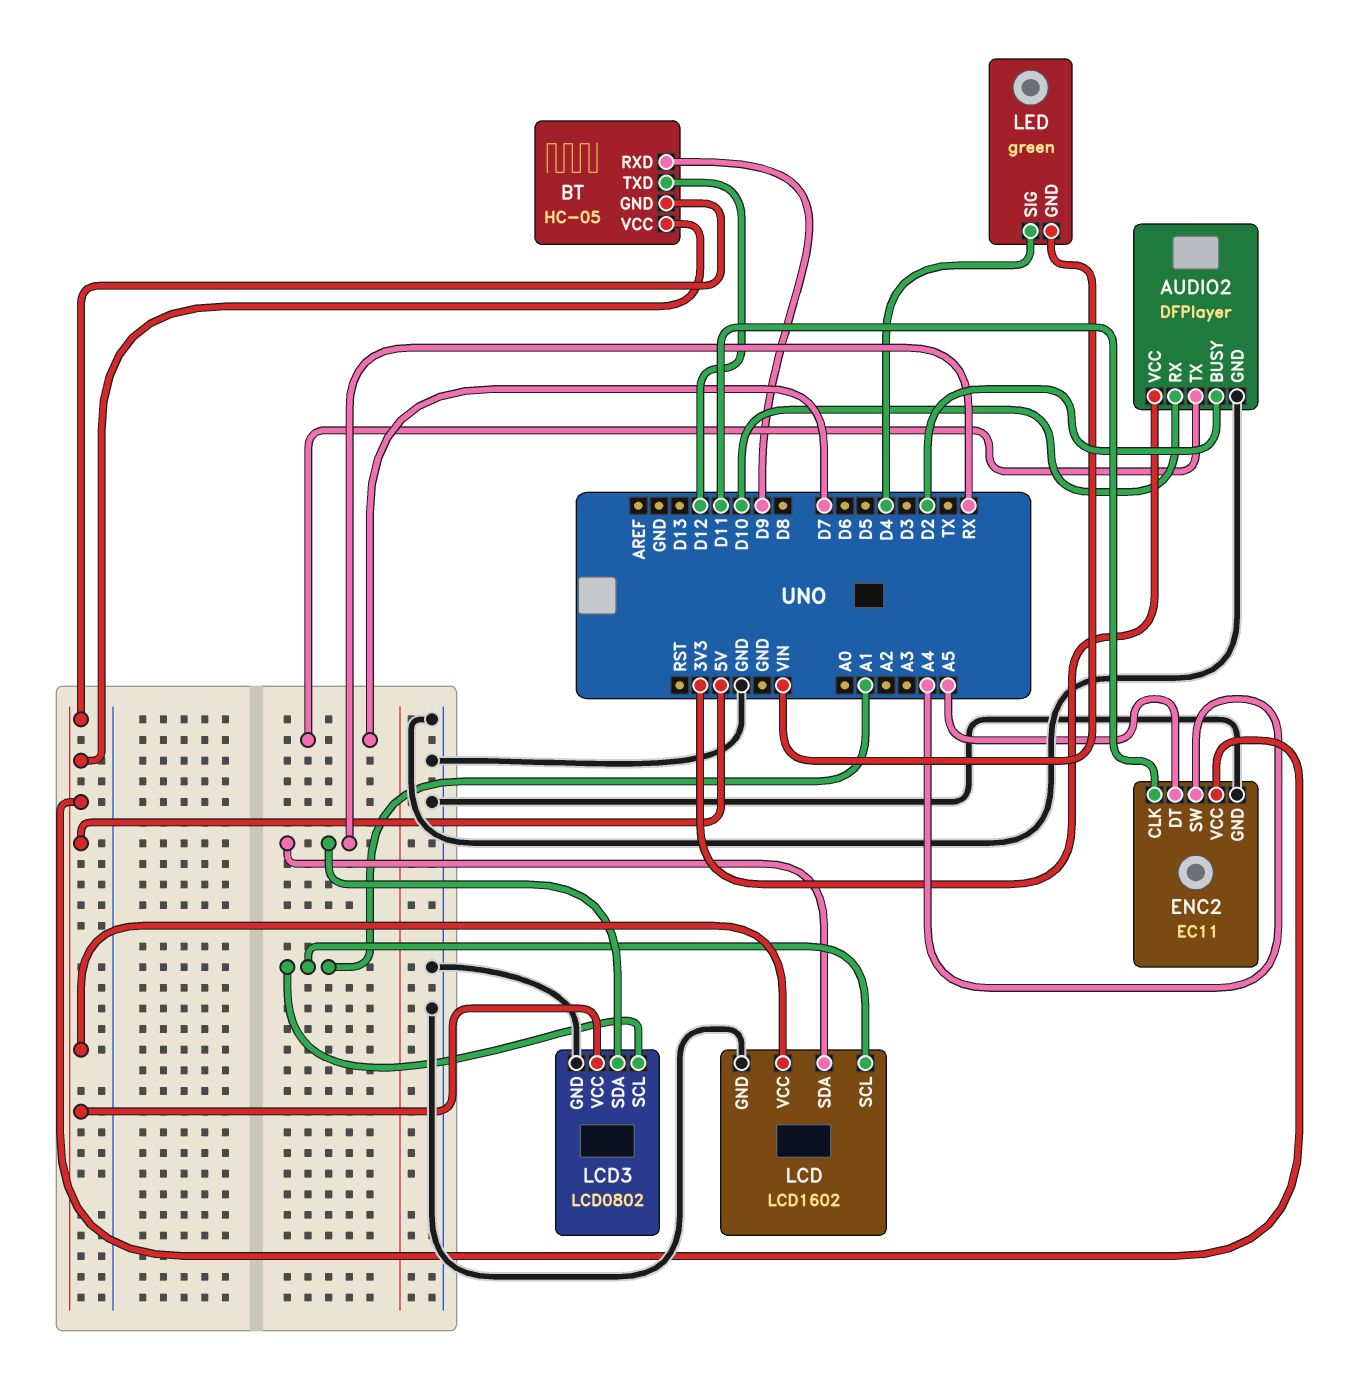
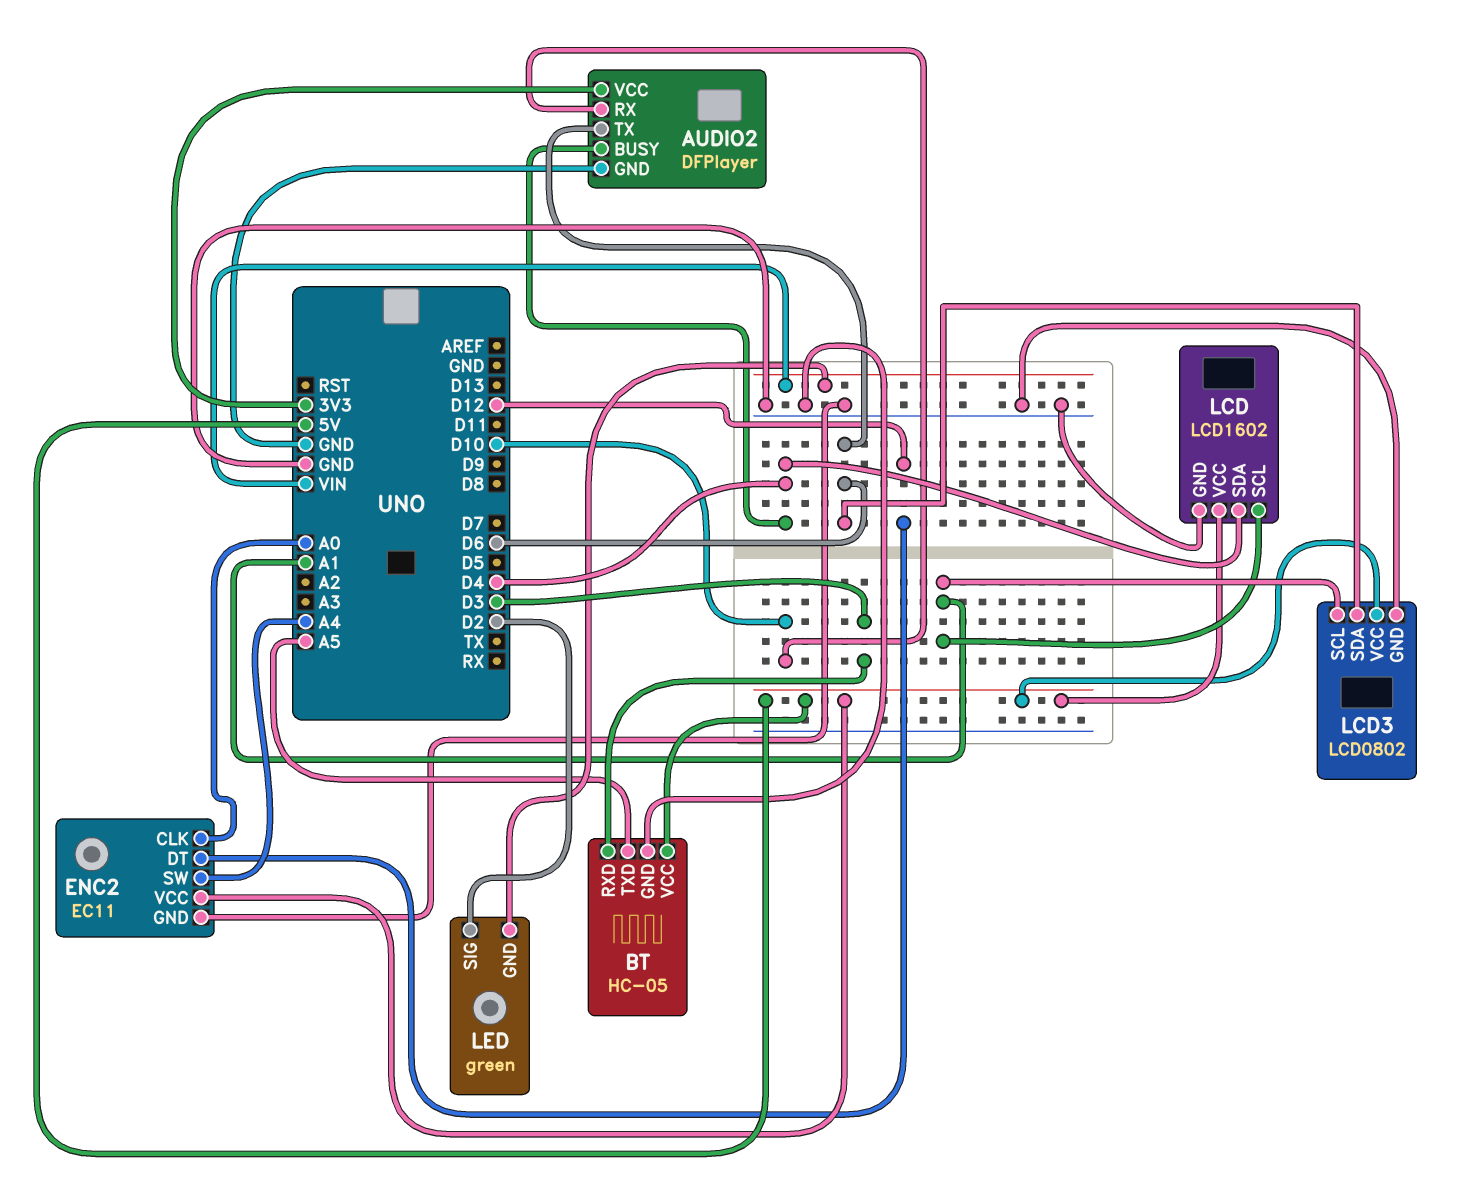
AUDIO2 pin BUSY: D2 -> D4
AUDIO2 pin TX: D7 -> D6
BT pin GND: 5V -> GND
BT pin RXD: D9 -> D3
BT pin TXD: D12 -> A5
ENC2 pin CLK: D11 -> A0
ENC2 pin DT: A5 -> D12
LCD pin SDA: RX -> D4
LCD3 pin SDA: RX -> D6
LED pin SIG: D4 -> D2

